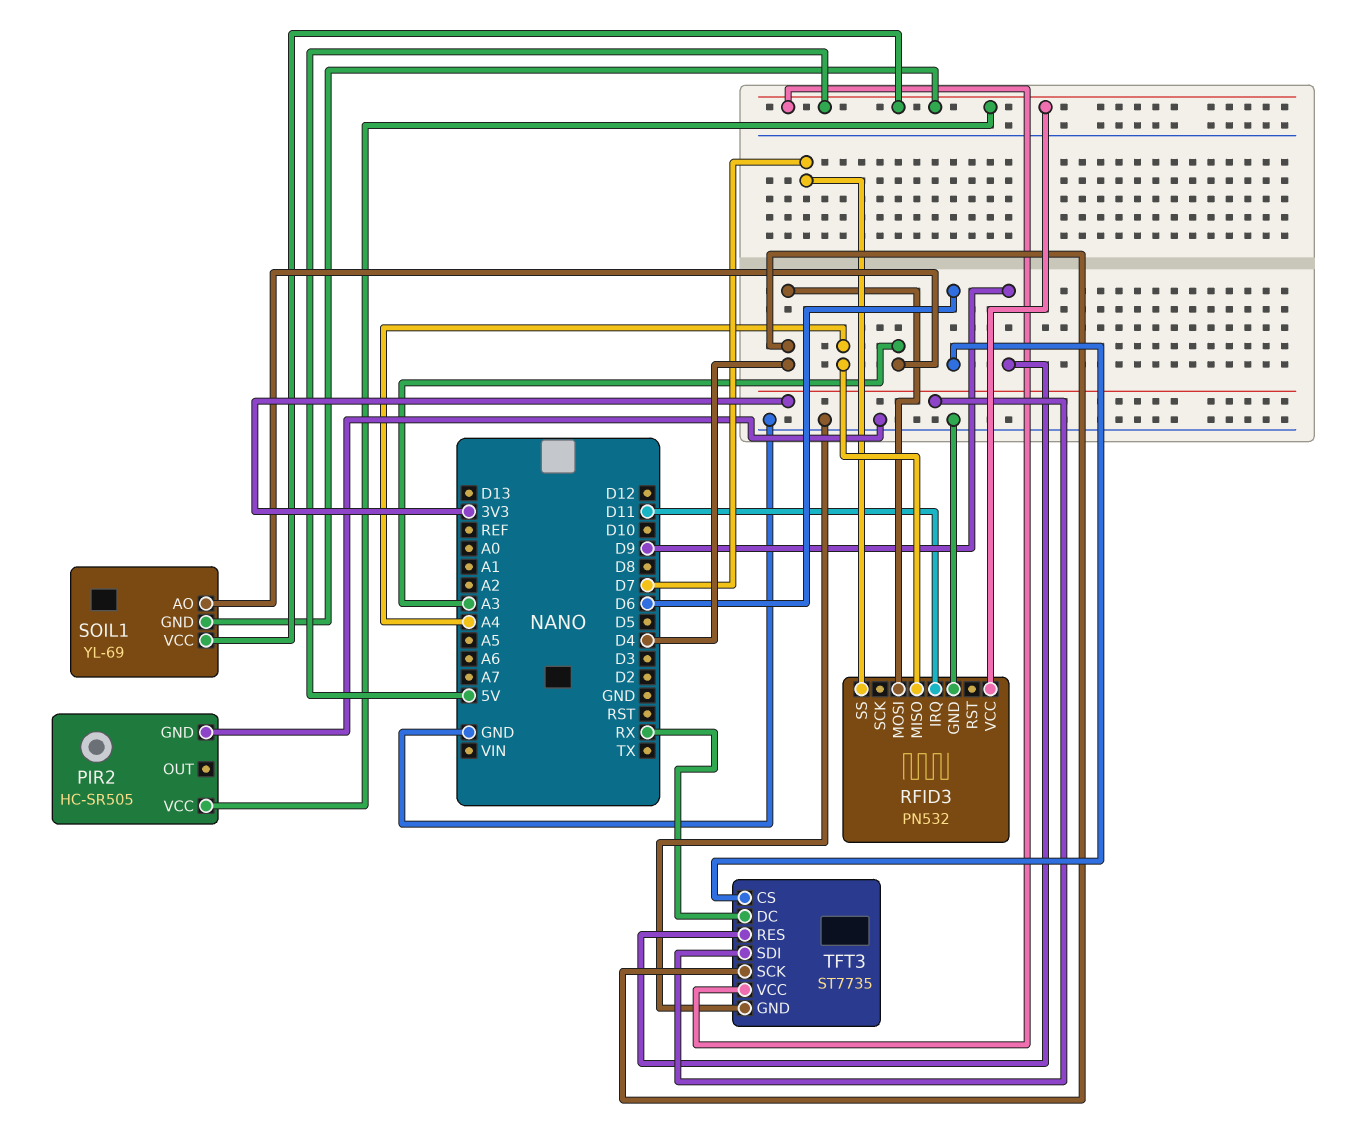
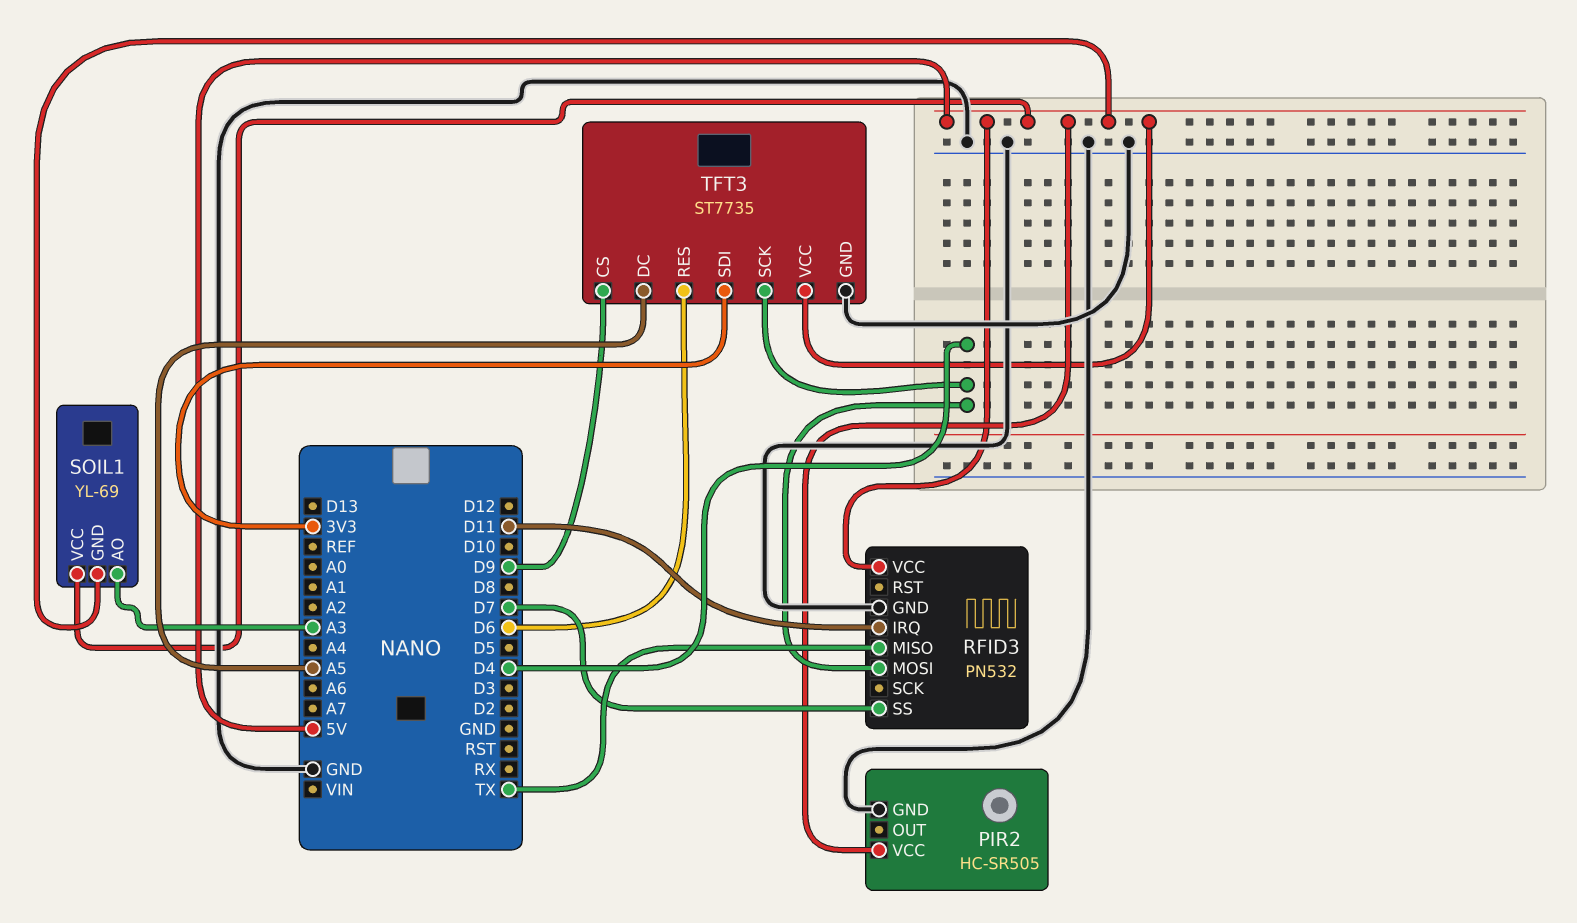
RFID3 pin MISO: A4 -> TX
TFT3 pin CS: D6 -> D9
TFT3 pin DC: RX -> A5
TFT3 pin RES: D9 -> D6

